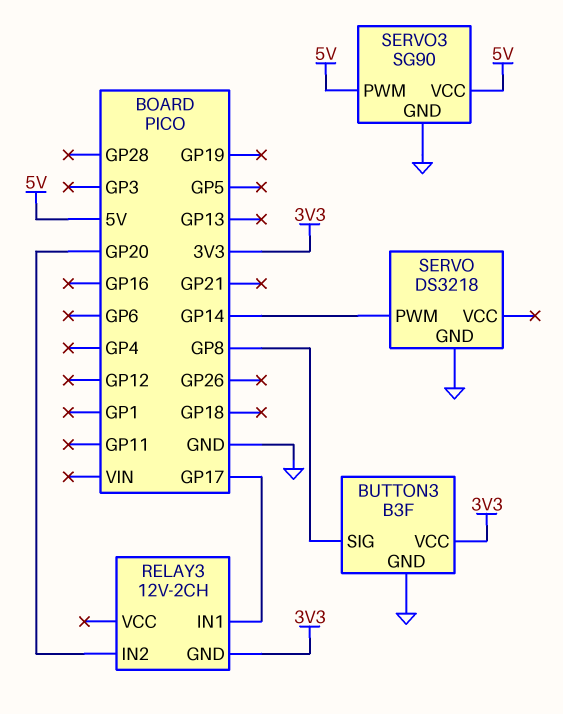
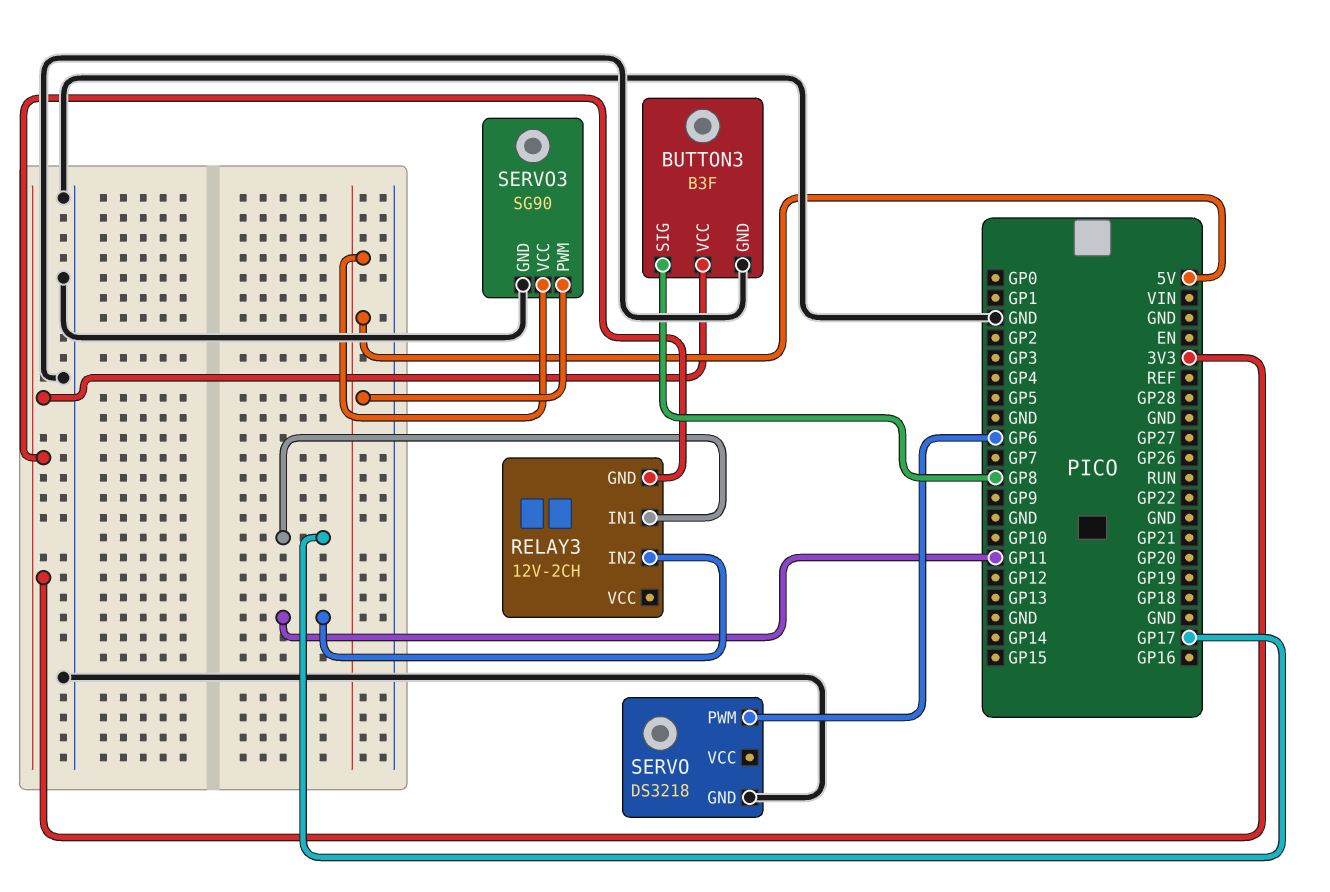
RELAY3 pin IN2: GP20 -> GP11
SERVO pin PWM: GP14 -> GP6

